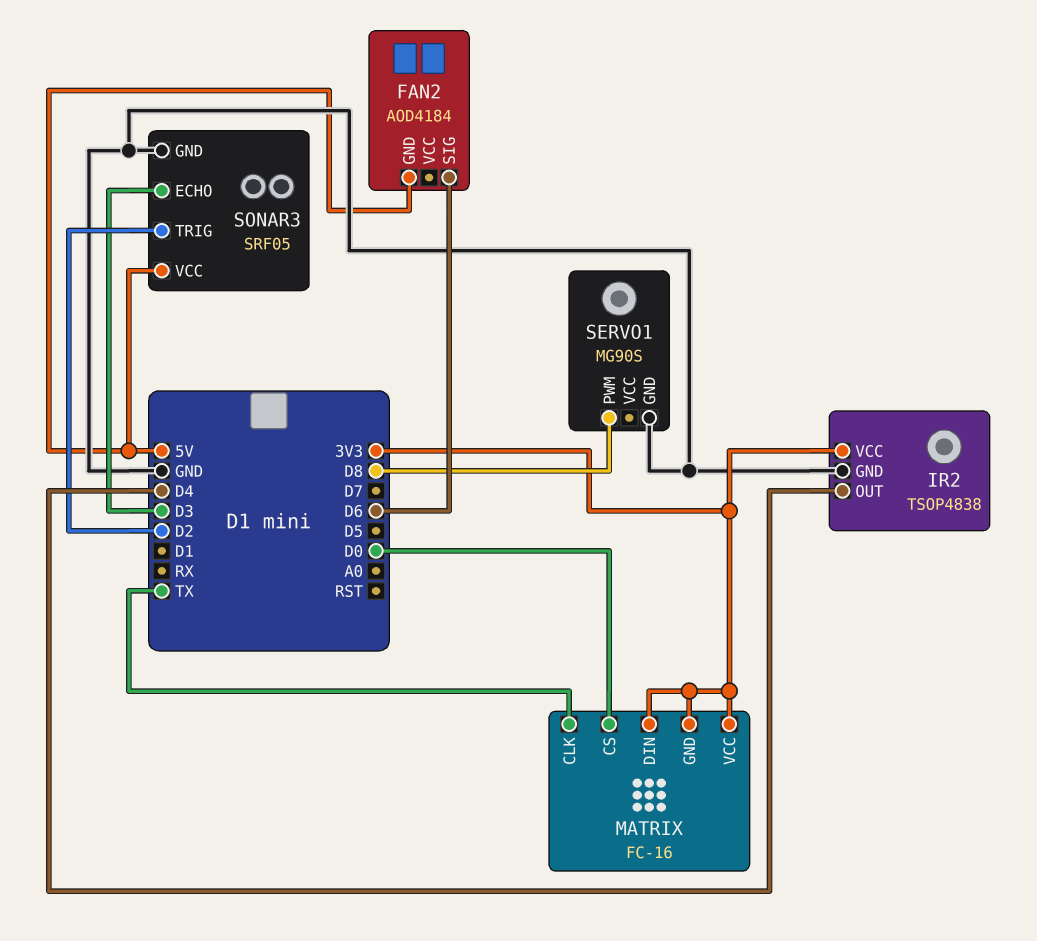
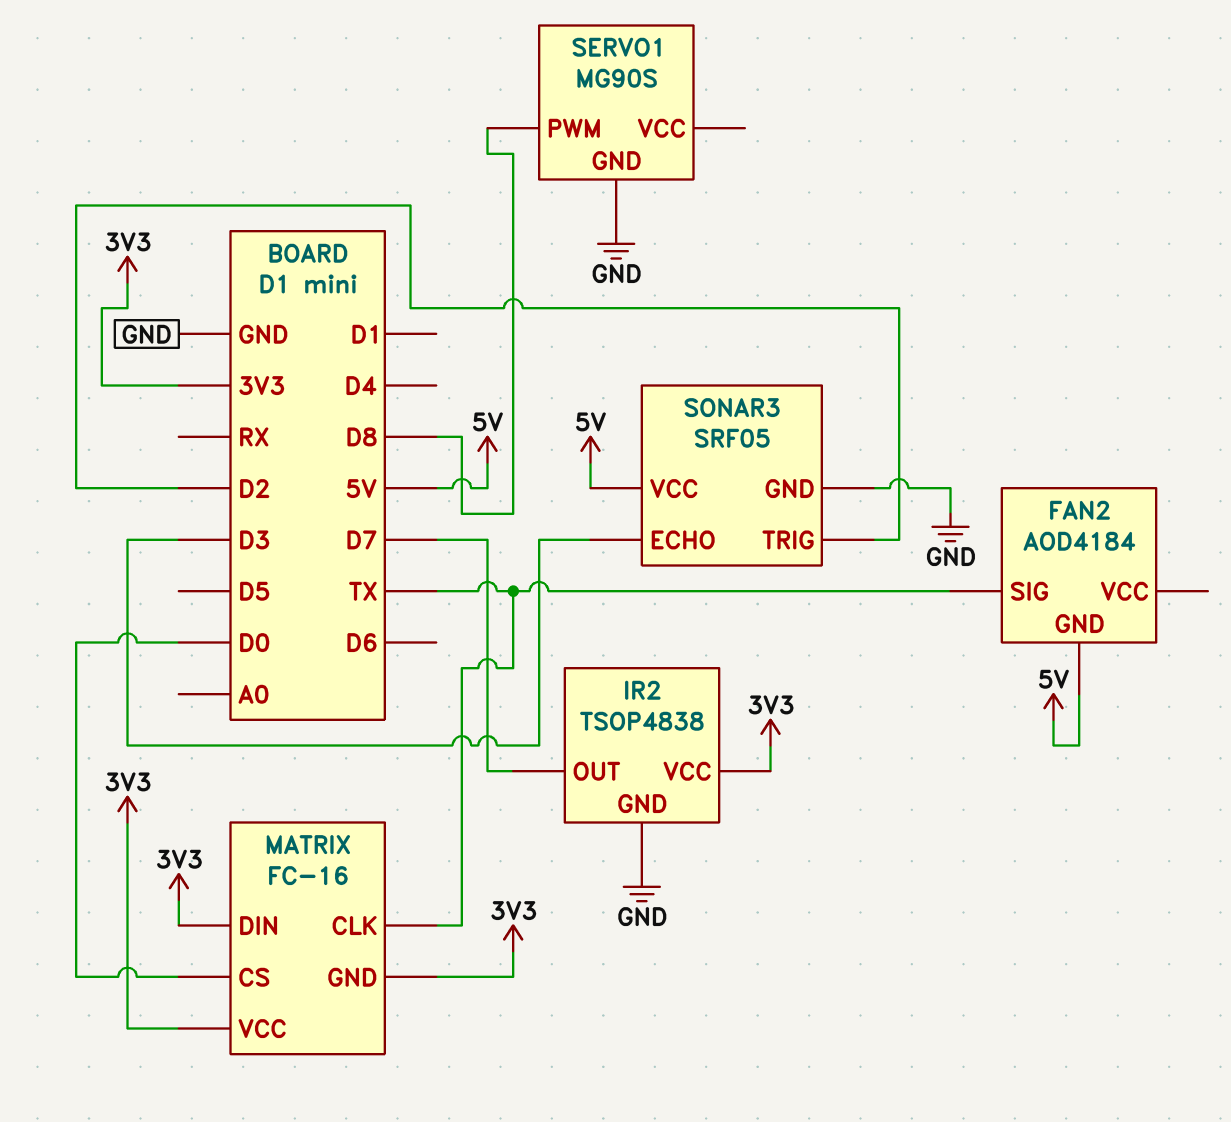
FAN2 pin SIG: D6 -> TX
IR2 pin OUT: D4 -> D7

